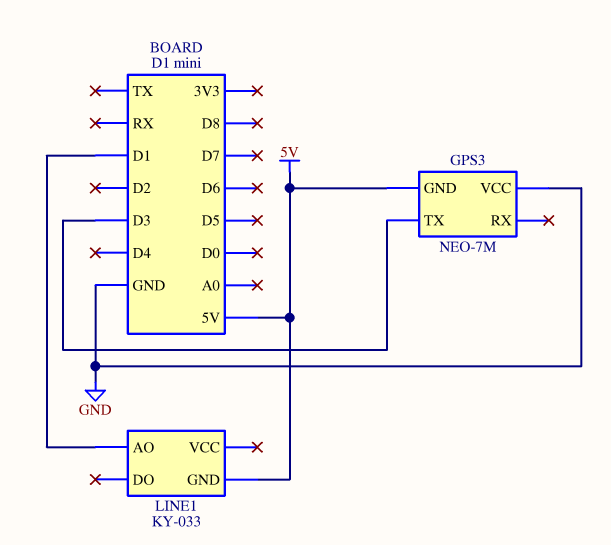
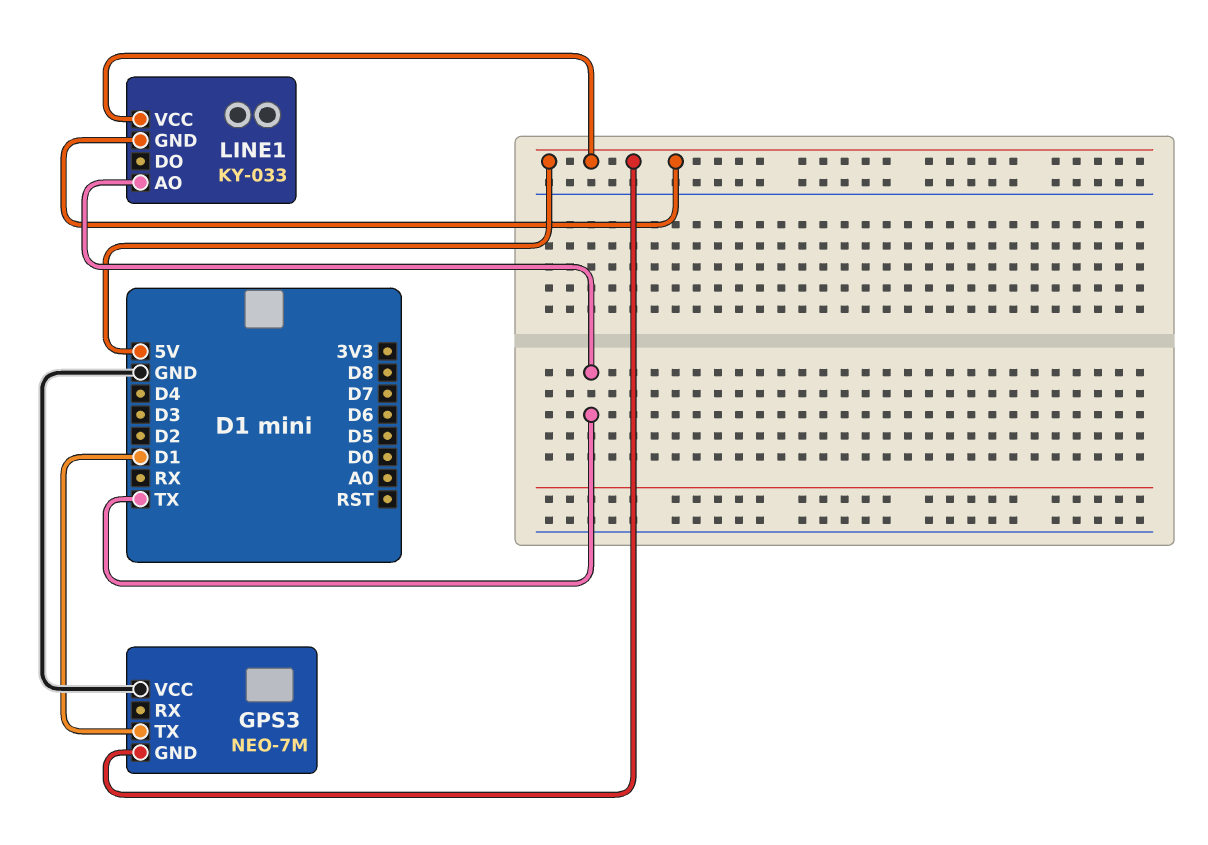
GPS3 pin TX: D3 -> D1
LINE1 pin AO: D1 -> TX
LINE1 pin VCC: none -> 5V

